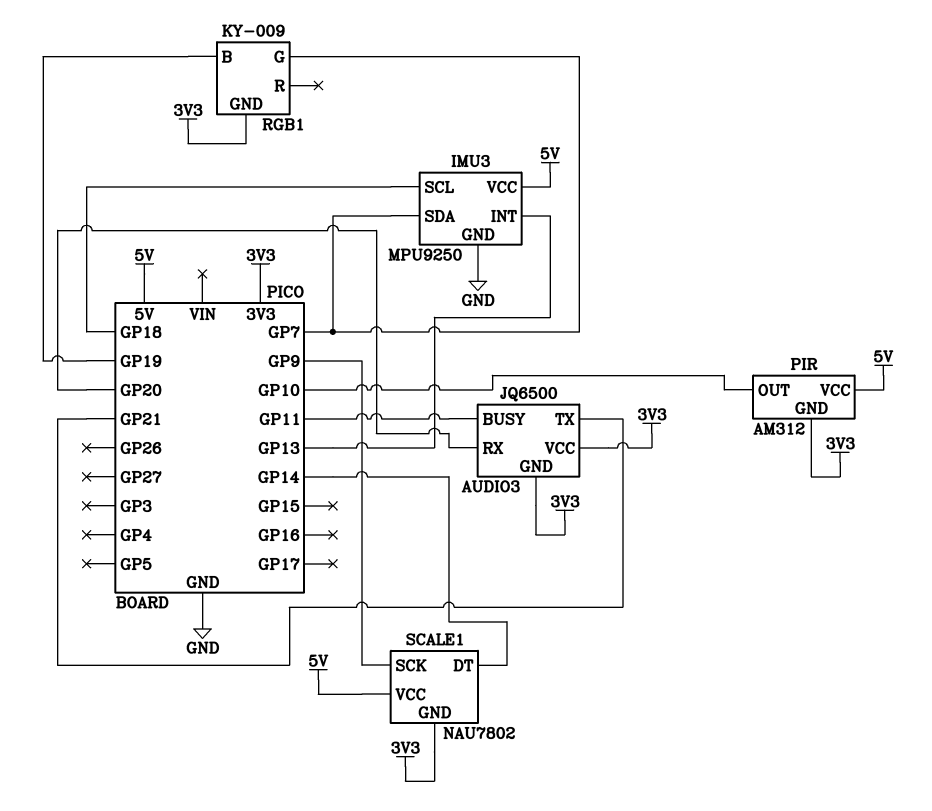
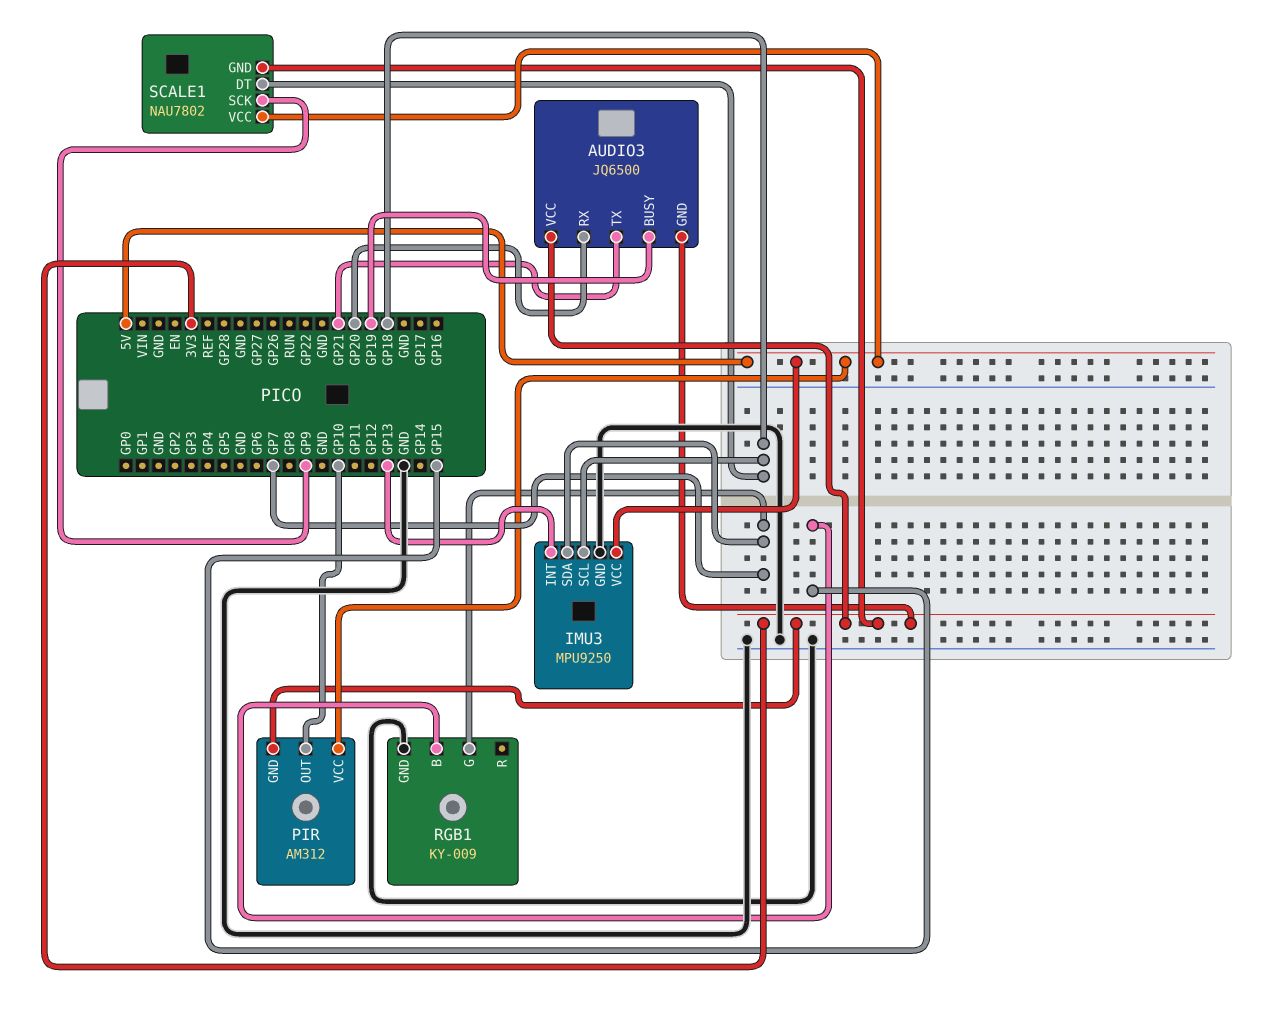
AUDIO3 pin BUSY: GP11 -> GP19
RGB1 pin B: GP19 -> GP15
RGB1 pin GND: 3V3 -> GND
SCALE1 pin DT: GP14 -> GP18

